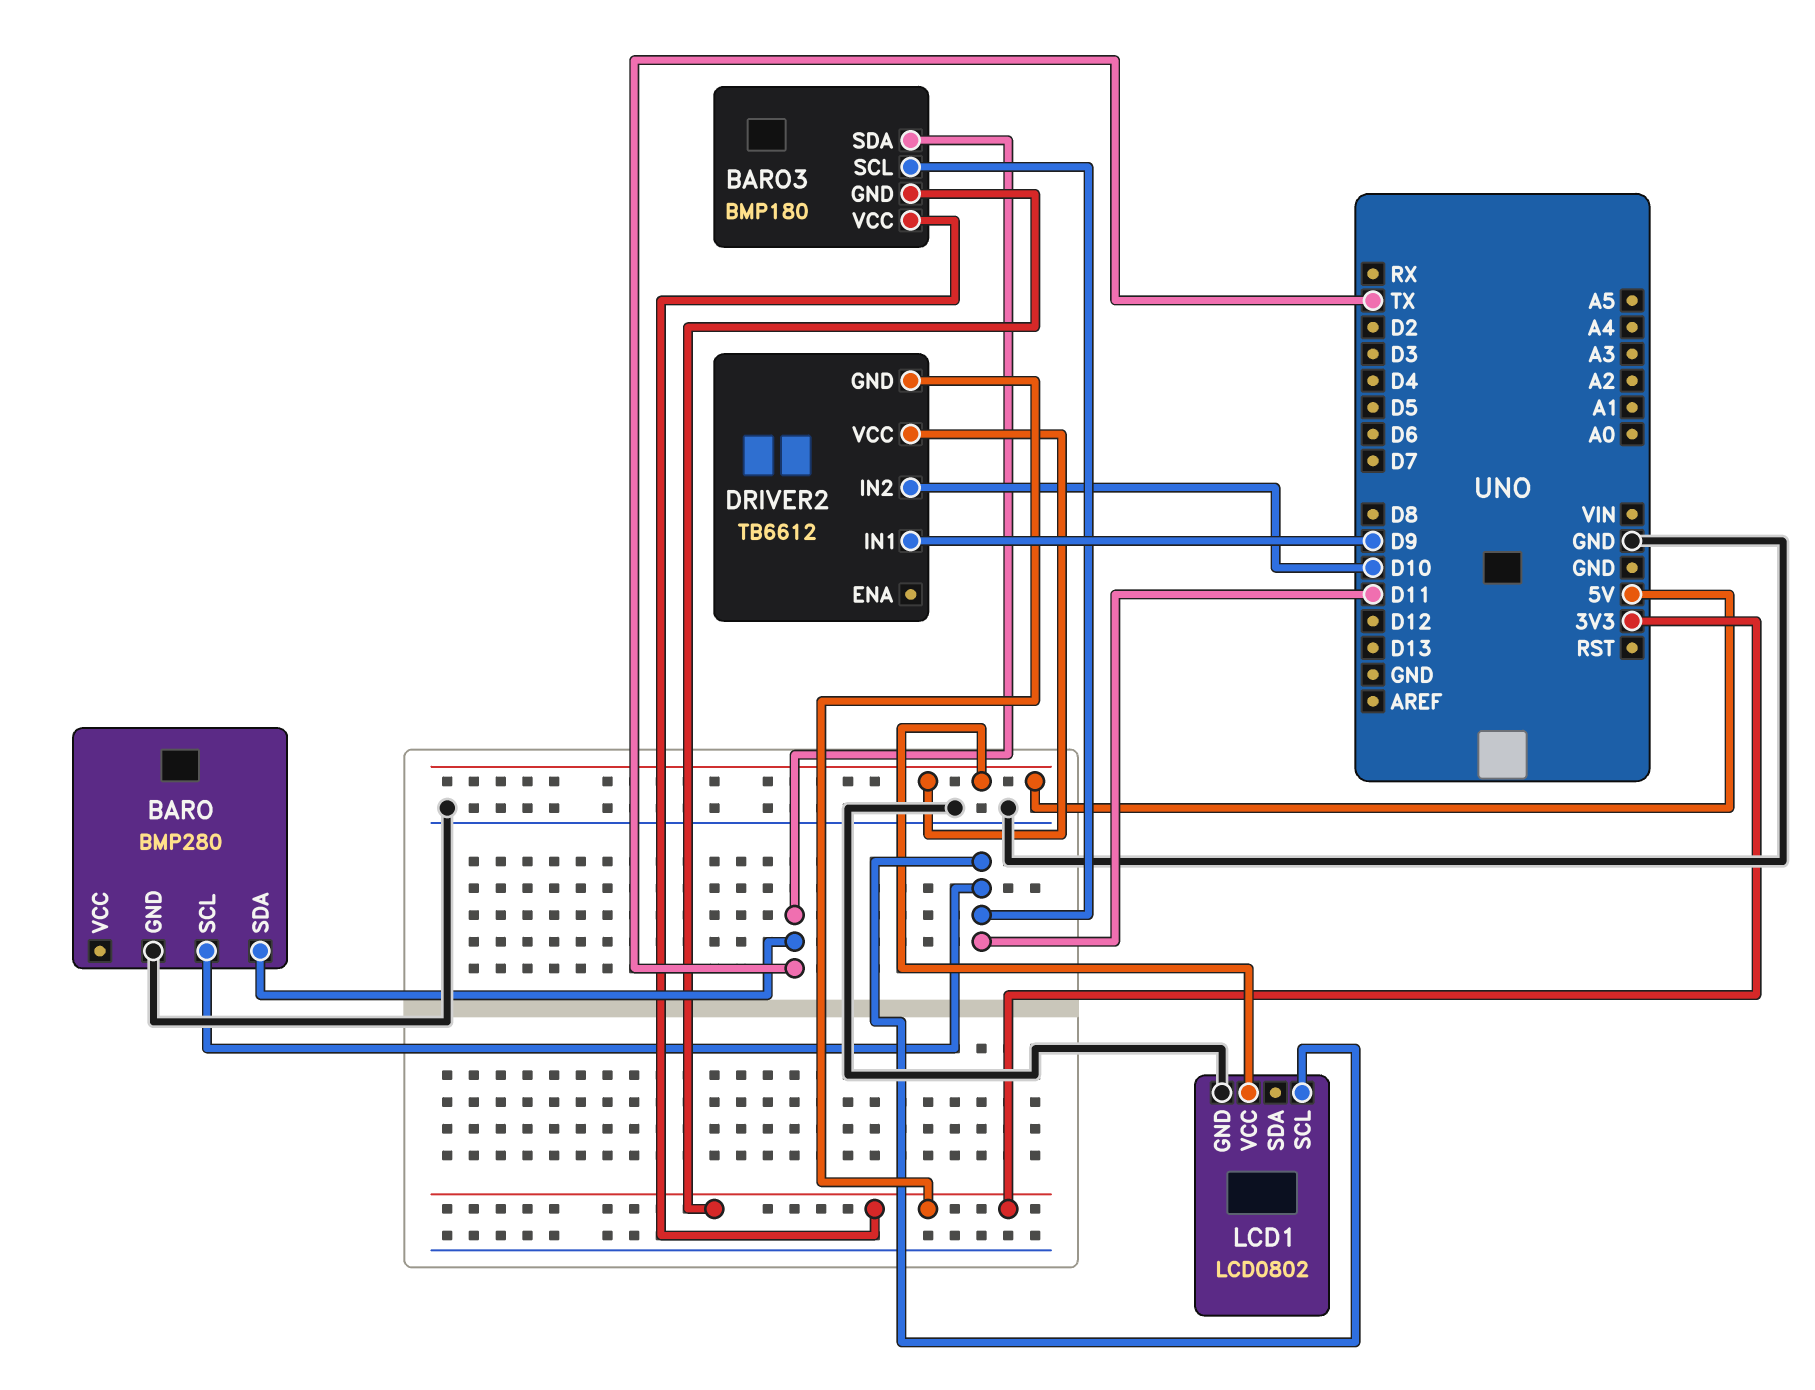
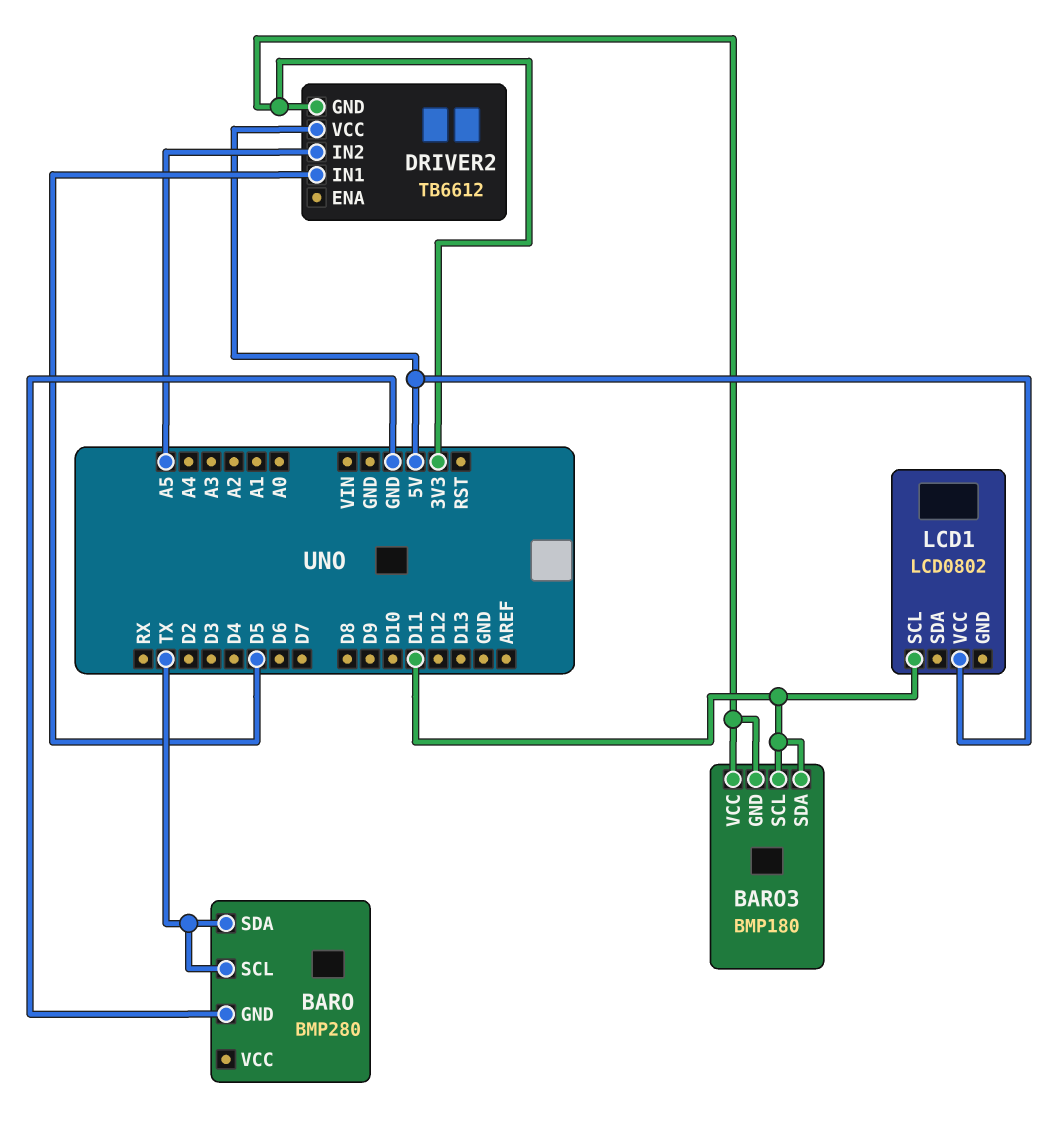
BARO pin SCL: D11 -> TX
BARO3 pin SDA: TX -> D11
DRIVER2 pin IN1: D9 -> D5
DRIVER2 pin IN2: D10 -> A5
LCD1 pin GND: GND -> none

